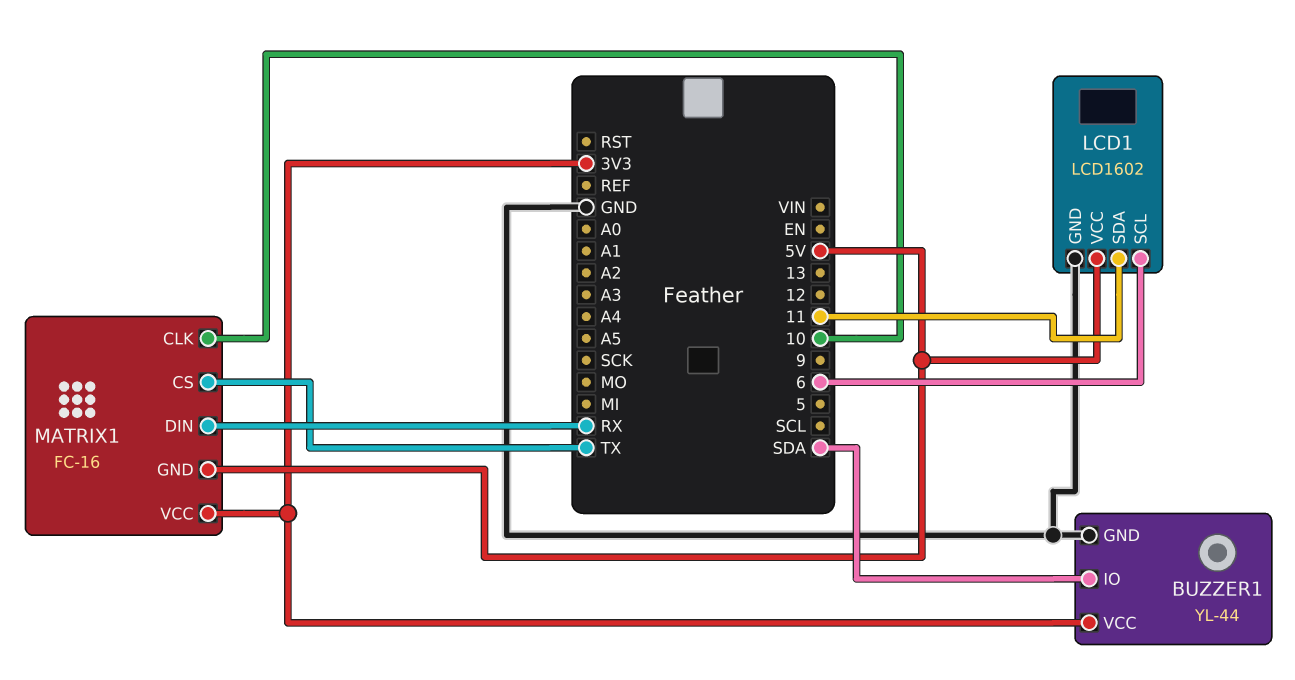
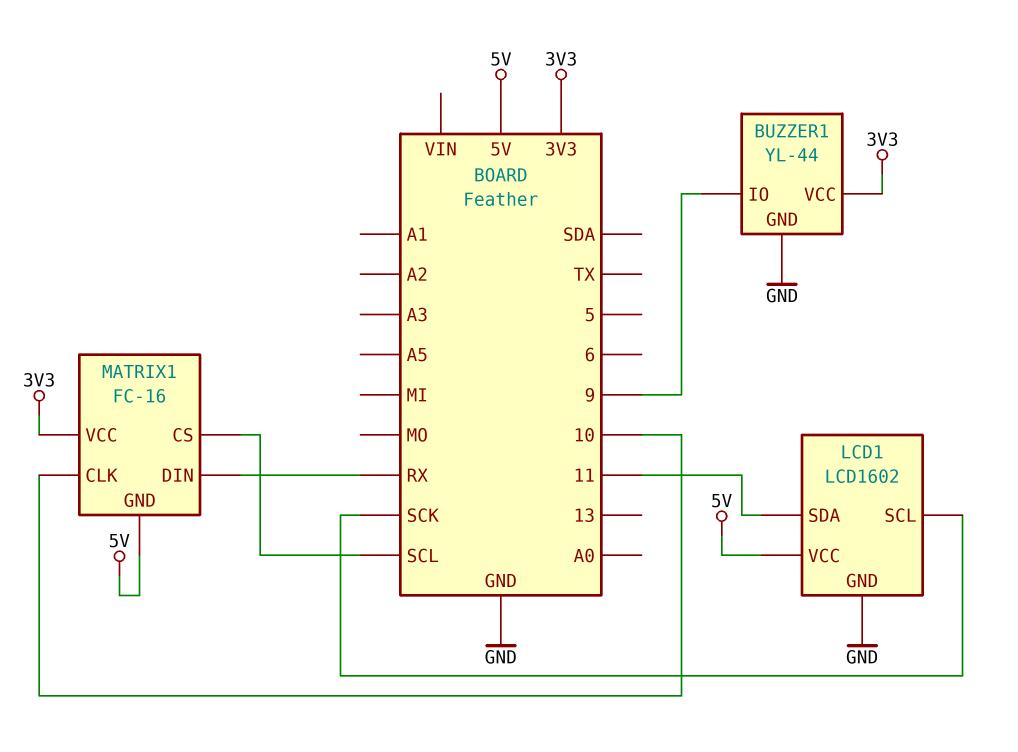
BUZZER1 pin IO: SDA -> 9
LCD1 pin SCL: 6 -> SCK
MATRIX1 pin CS: TX -> SCL

